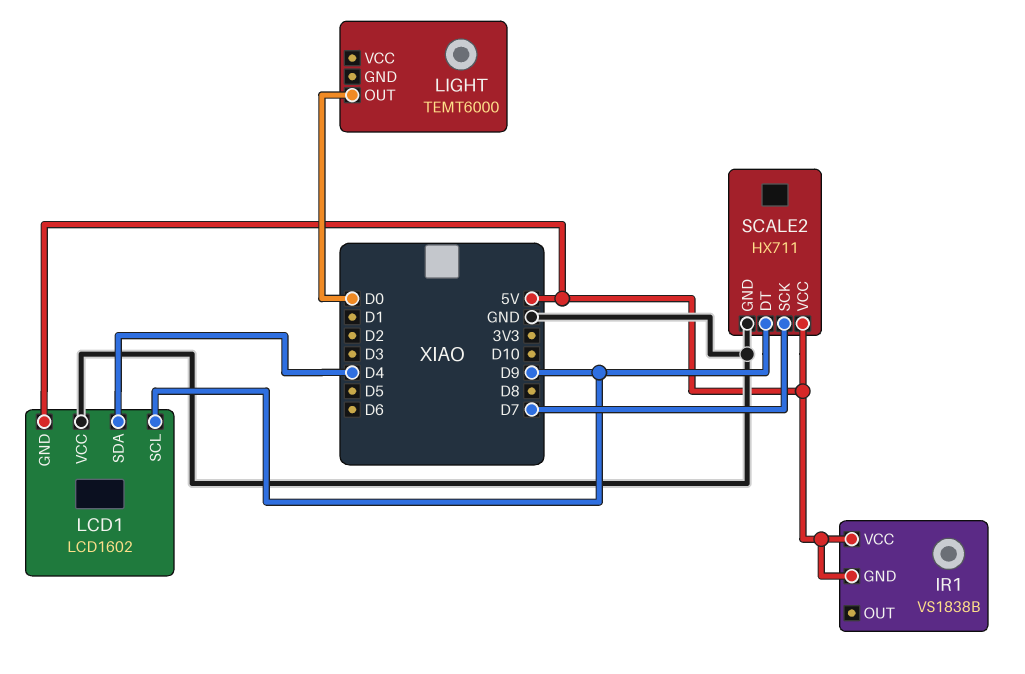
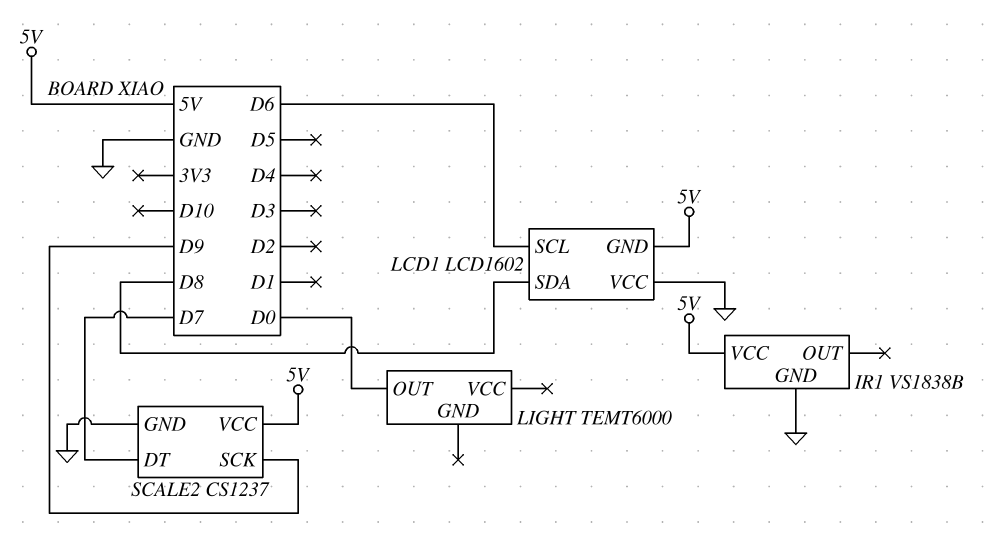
IR1 pin GND: 5V -> GND
LCD1 pin SCL: D9 -> D6
LCD1 pin SDA: D4 -> D8
SCALE2: HX711 -> CS1237
SCALE2 pin DT: D9 -> D7
SCALE2 pin SCK: D7 -> D9

